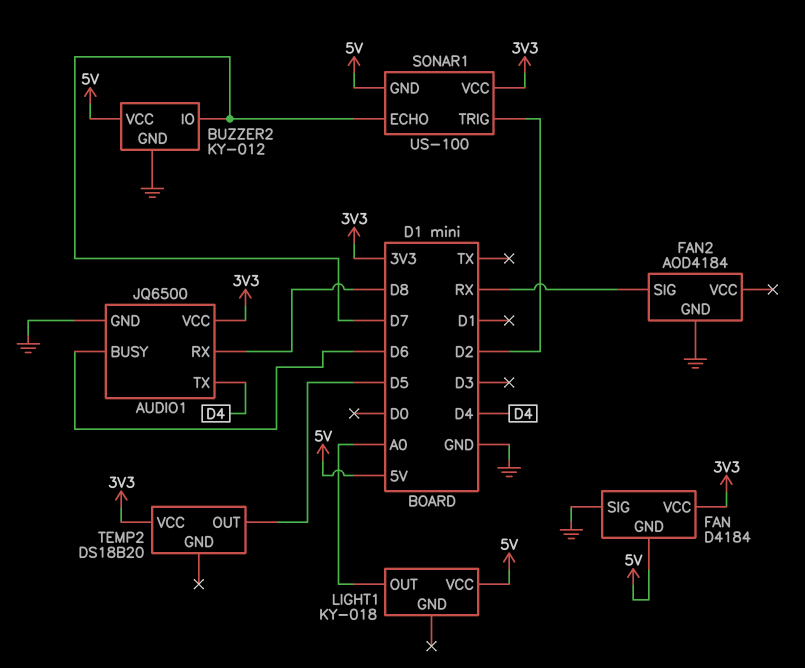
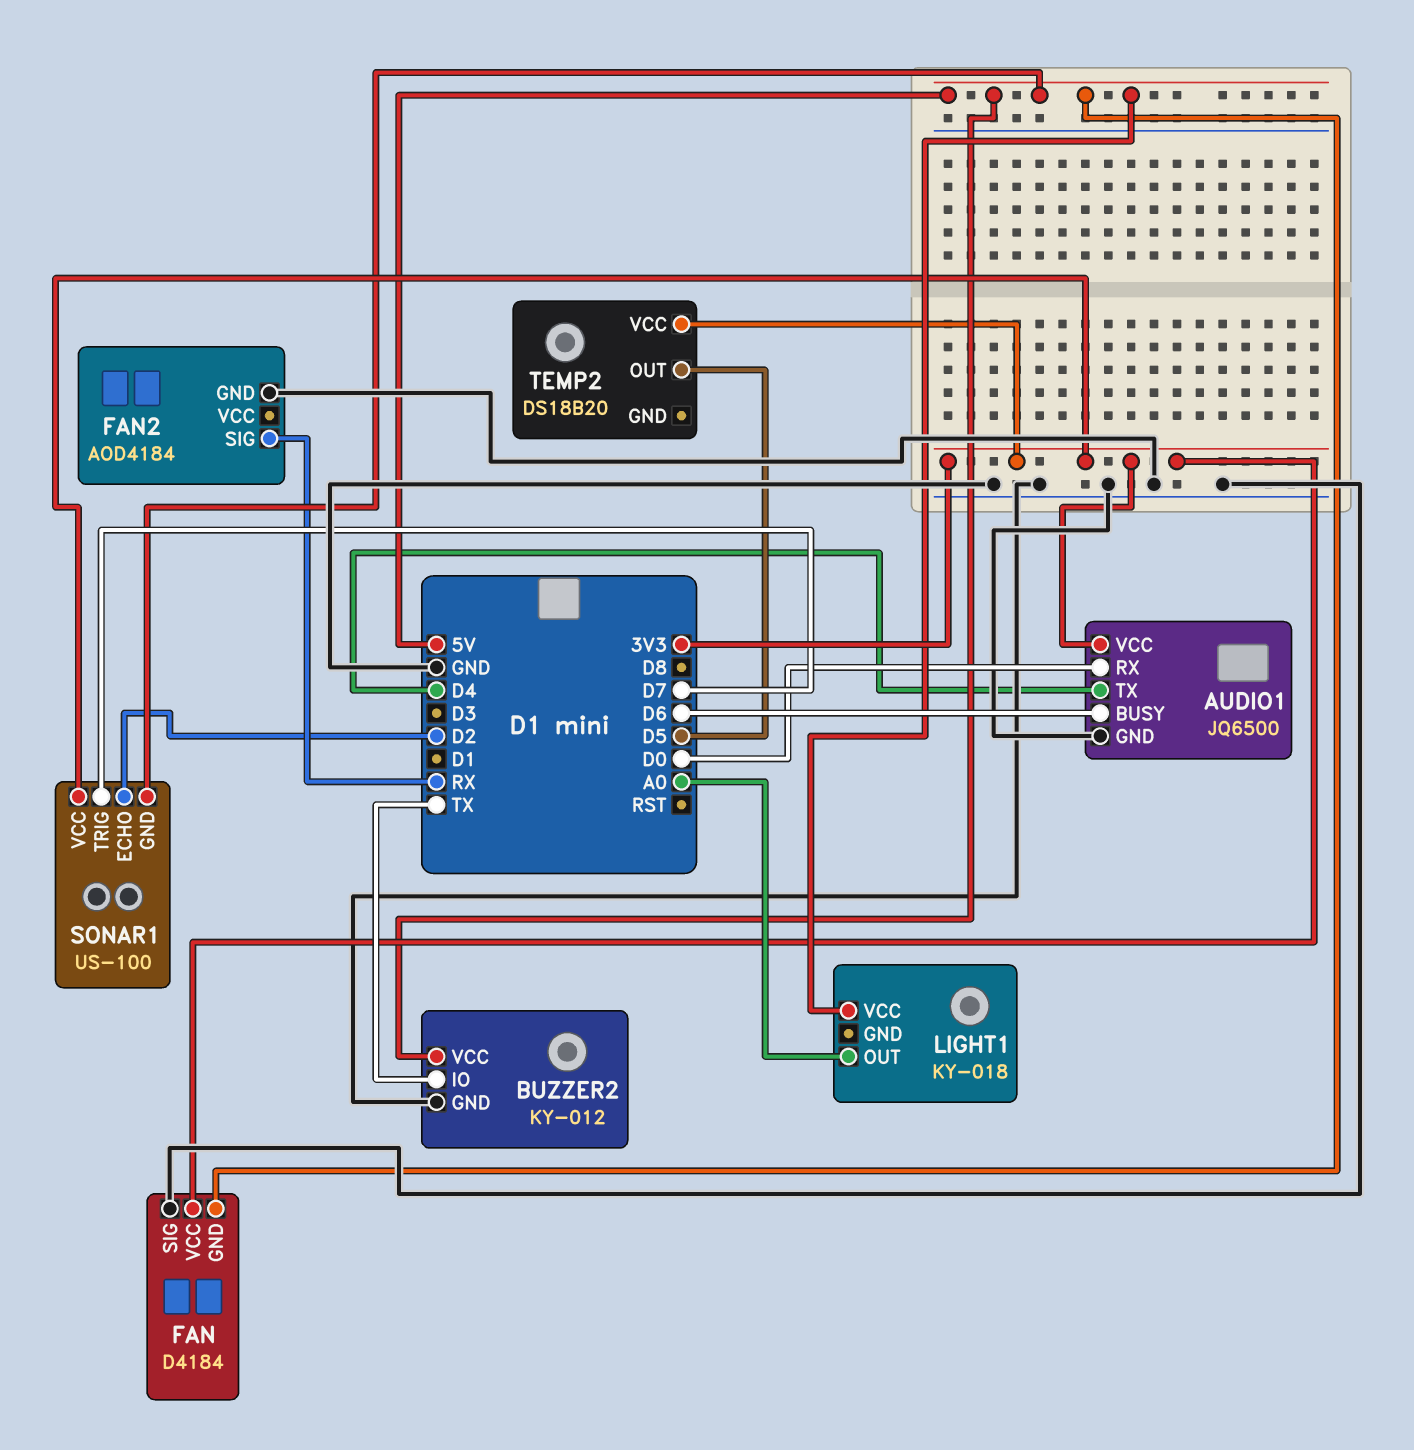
AUDIO1 pin RX: D8 -> D0
BUZZER2 pin IO: D7 -> TX
SONAR1 pin ECHO: D7 -> D2
SONAR1 pin TRIG: D2 -> D7

